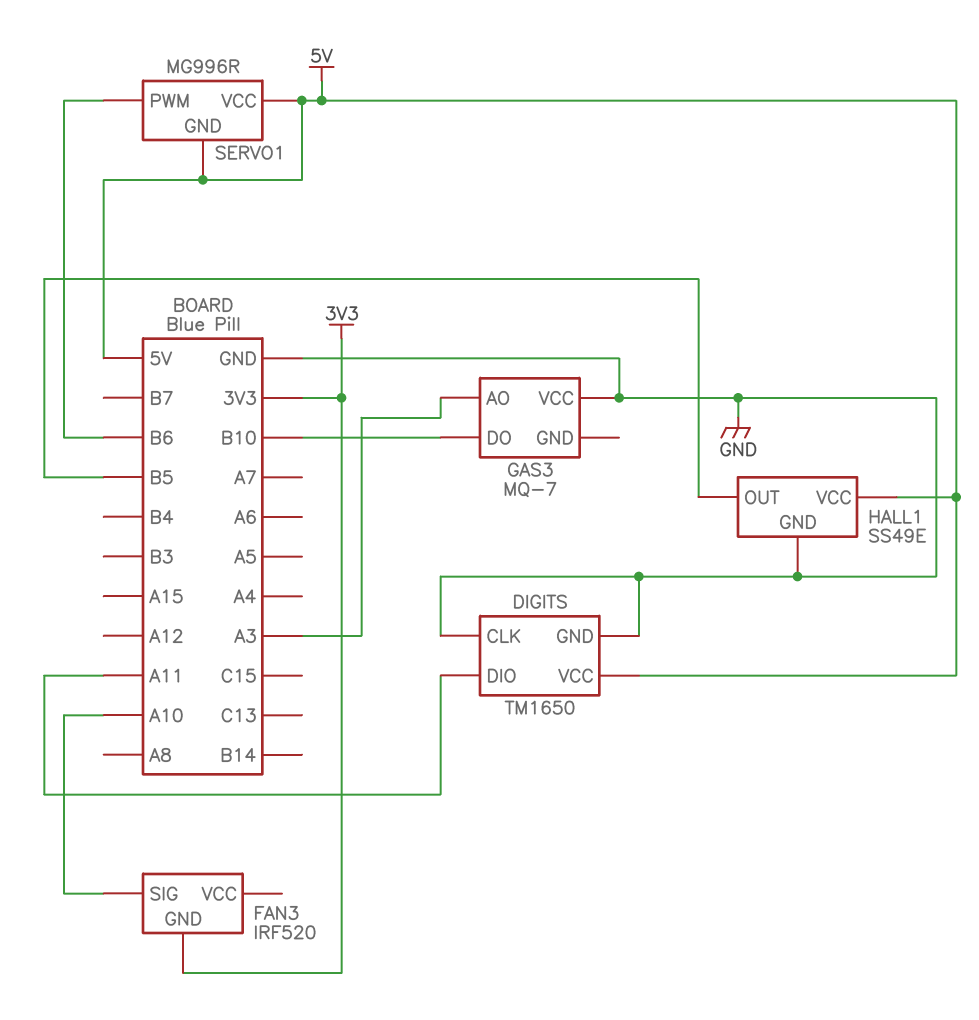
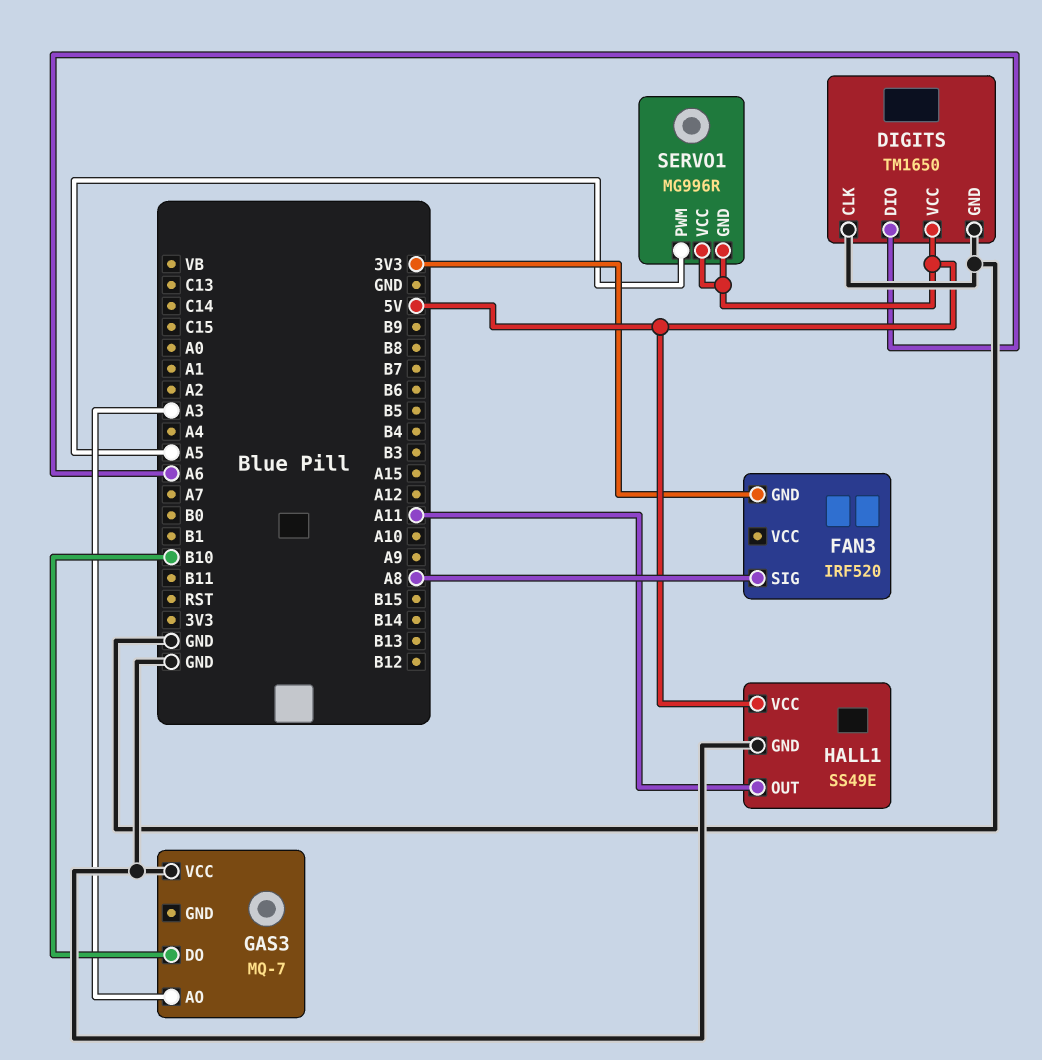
DIGITS pin DIO: A11 -> A6
FAN3 pin SIG: A10 -> A8
HALL1 pin OUT: B5 -> A11
SERVO1 pin PWM: B6 -> A5

